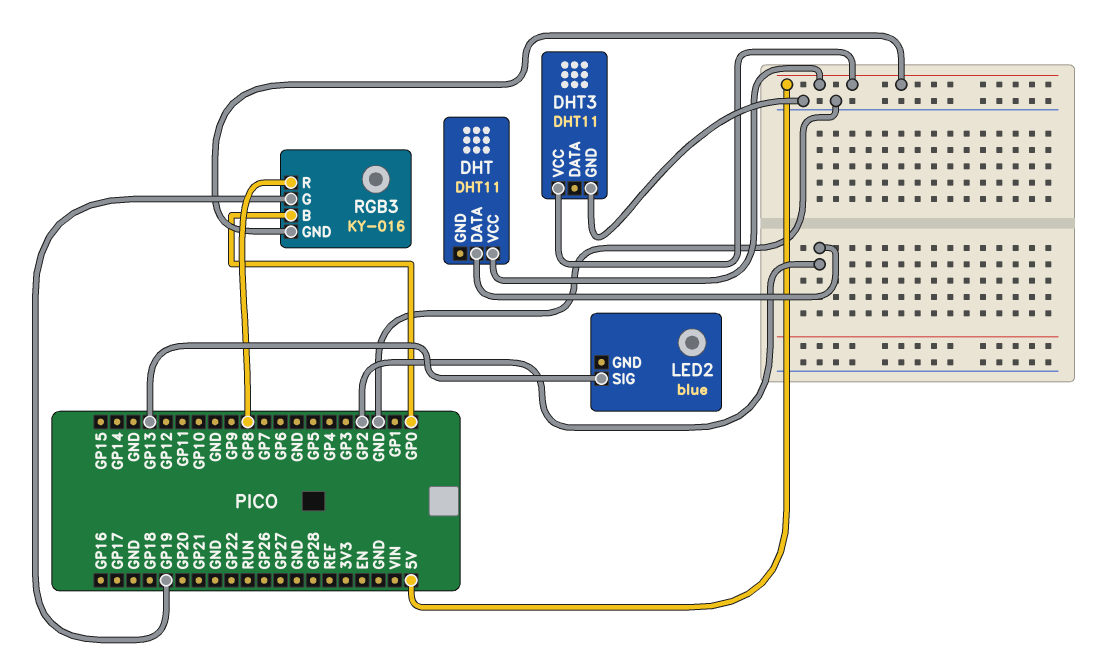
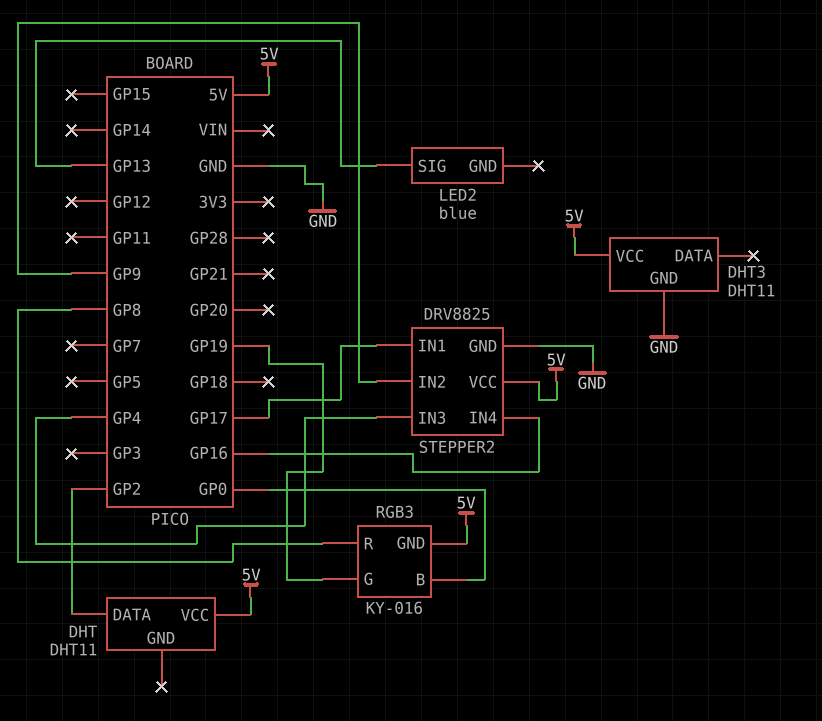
STEPPER2: none -> DRV8825
STEPPER2 pin GND: none -> GND
STEPPER2 pin IN1: none -> GP17
STEPPER2 pin IN2: none -> GP9
STEPPER2 pin IN3: none -> GP4
STEPPER2 pin IN4: none -> GP16
STEPPER2 pin VCC: none -> 5V

